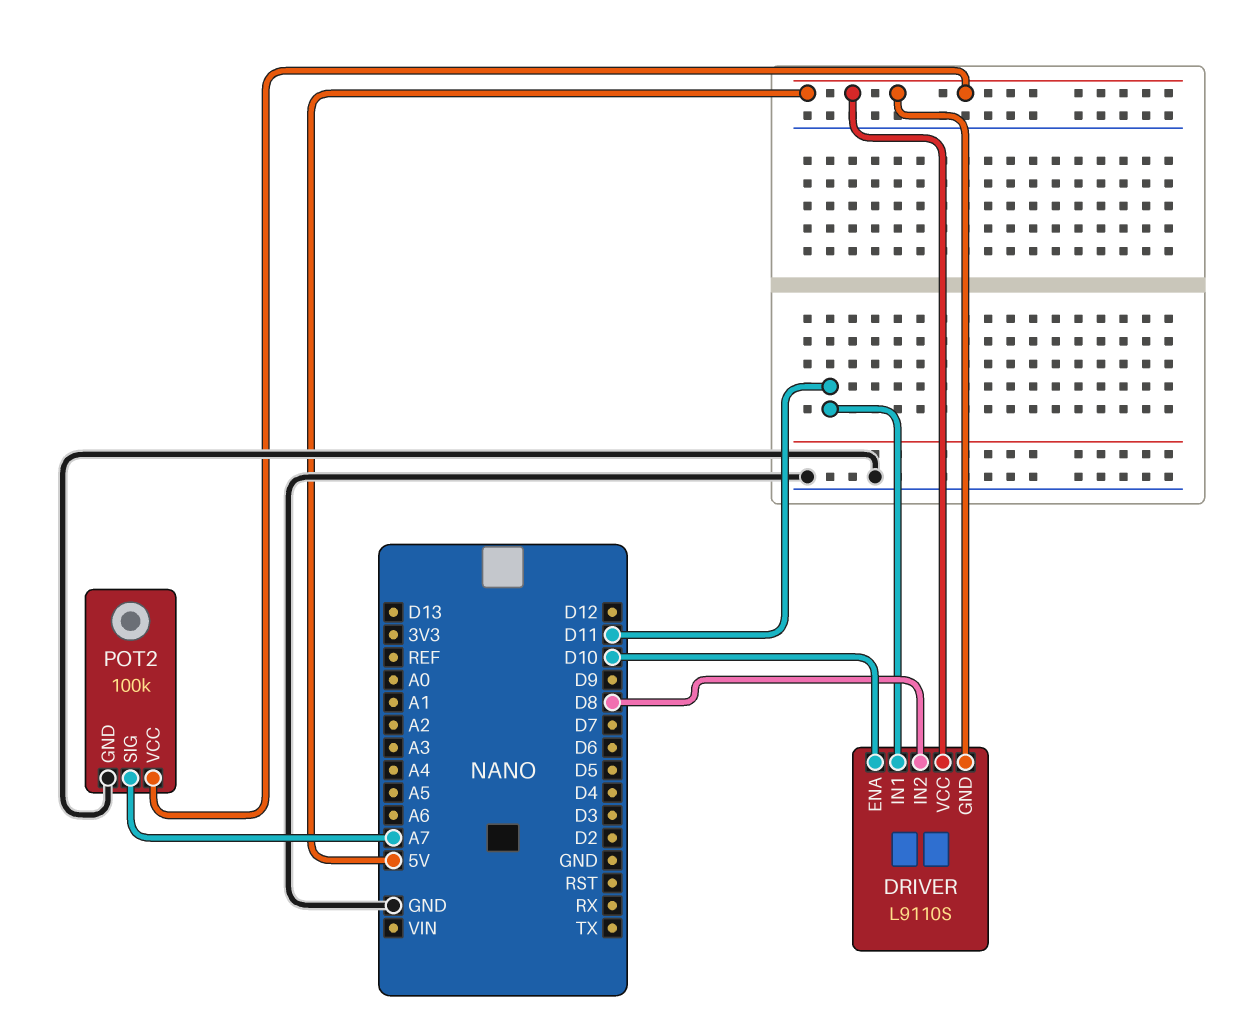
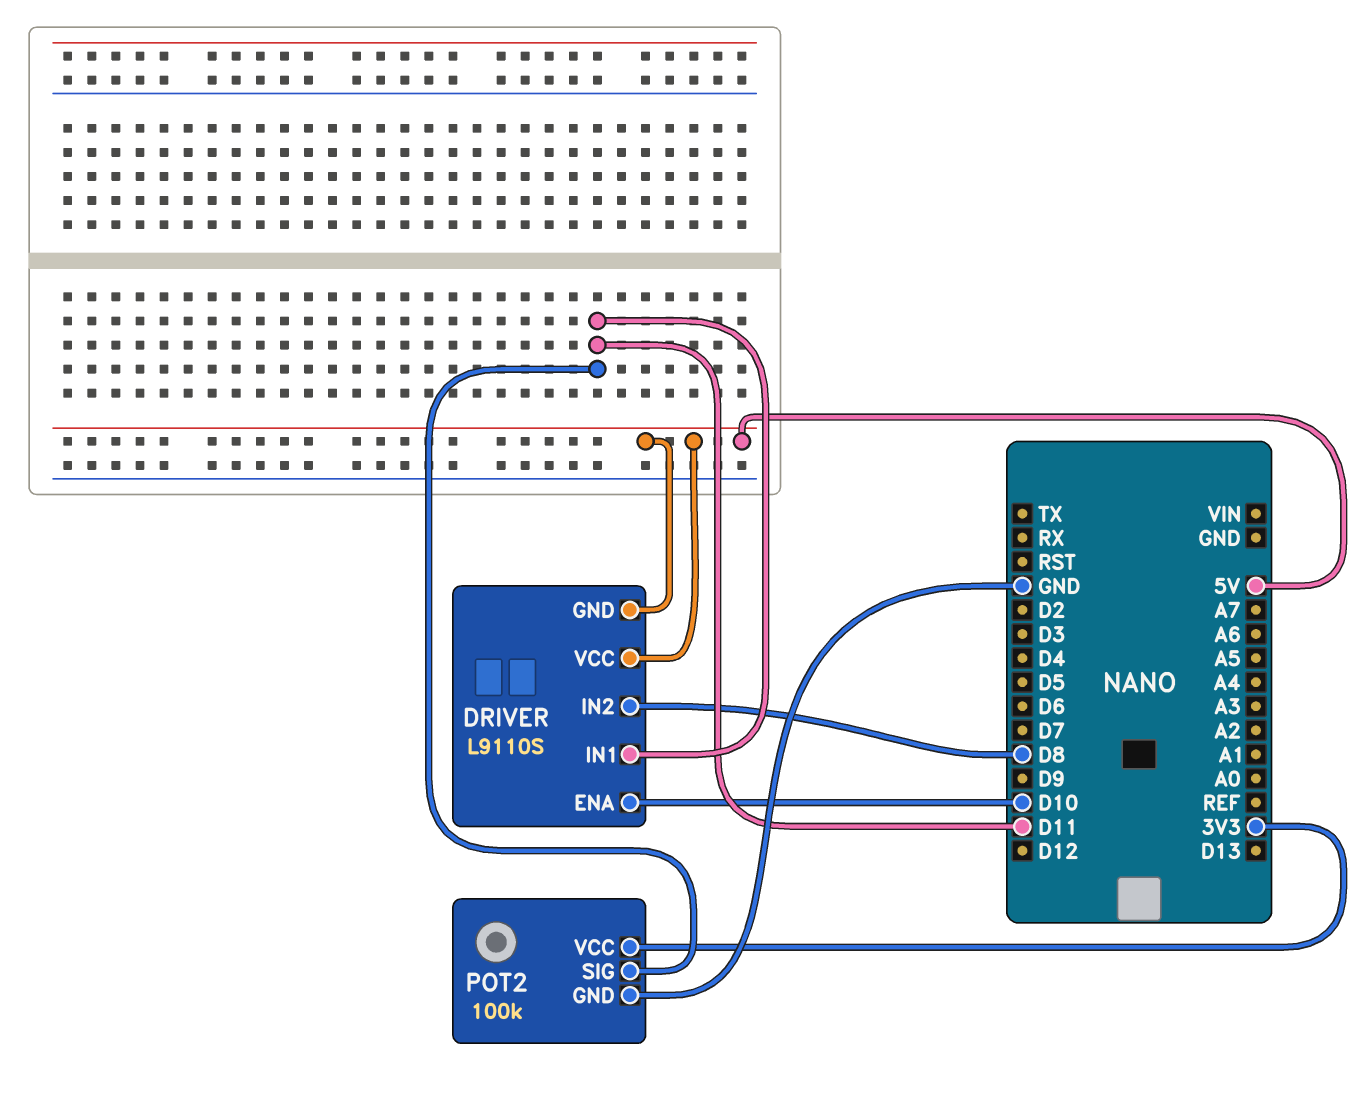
POT2 pin SIG: A7 -> D11
POT2 pin VCC: 5V -> 3V3

